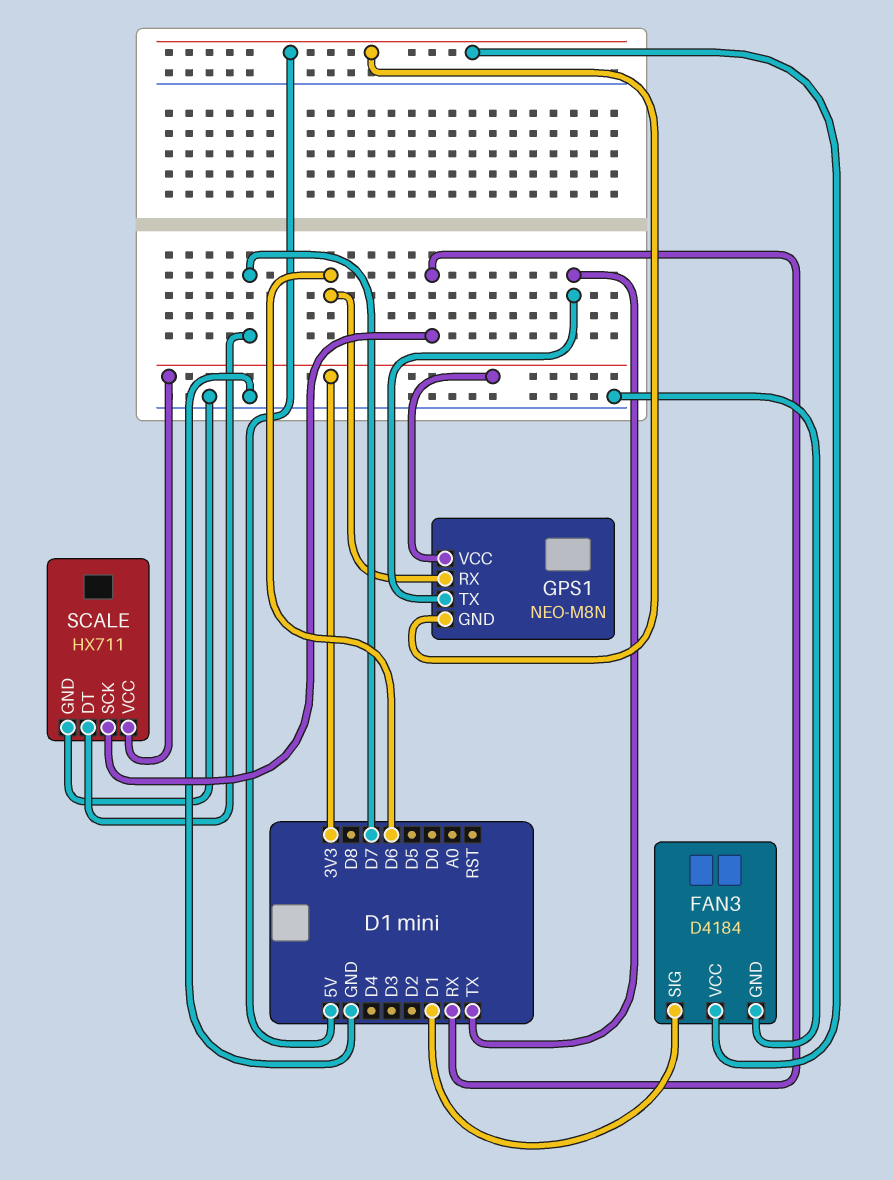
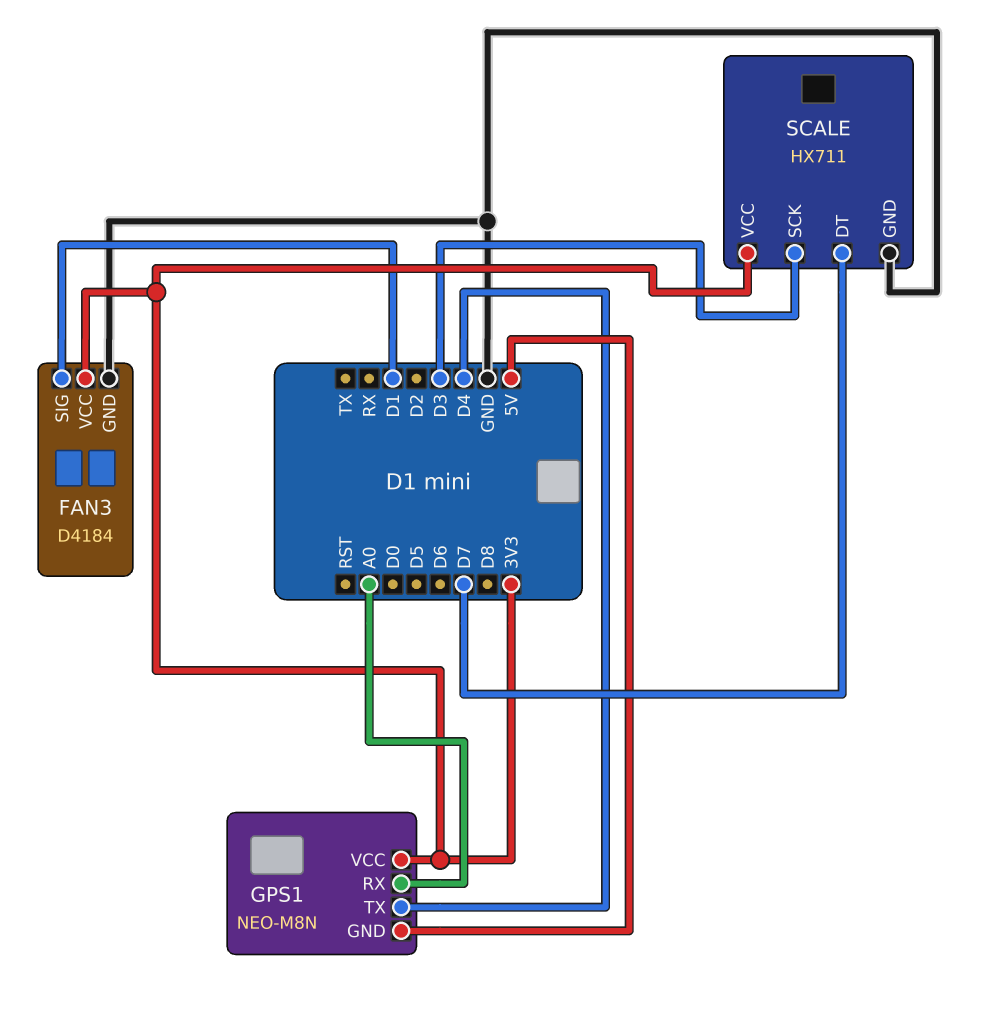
FAN3 pin VCC: 5V -> 3V3
GPS1 pin RX: D6 -> A0
GPS1 pin TX: TX -> D4
SCALE pin SCK: RX -> D3

